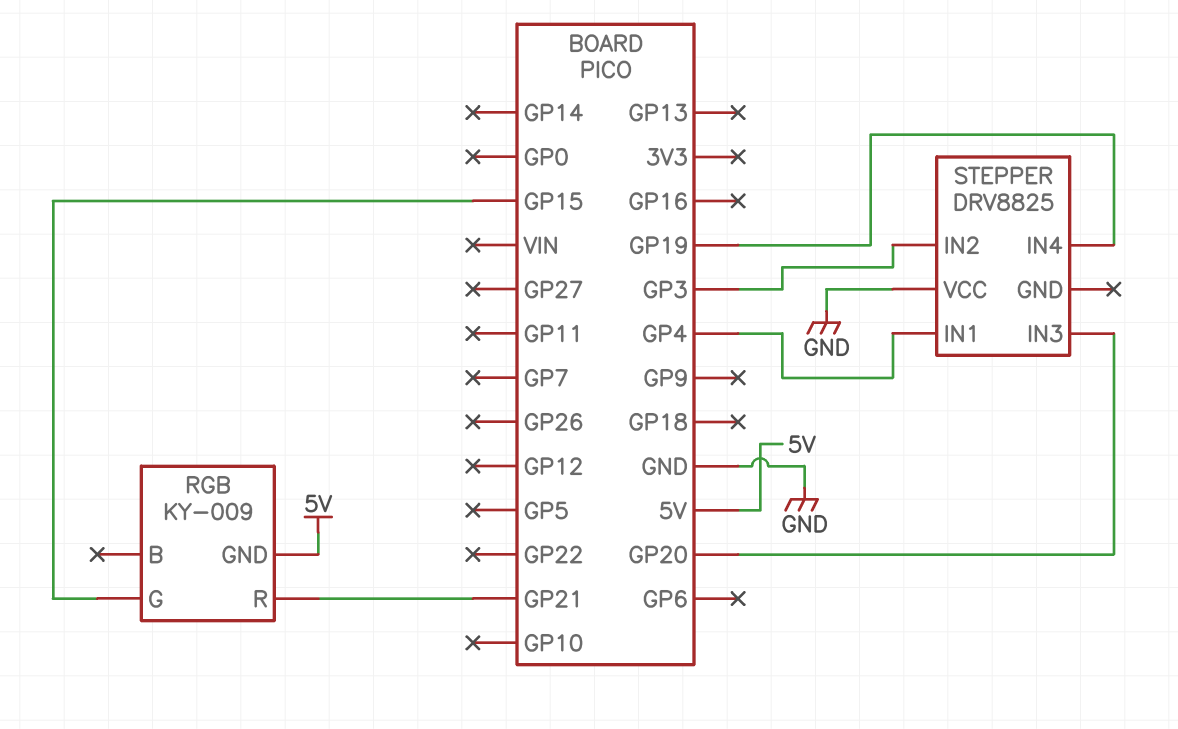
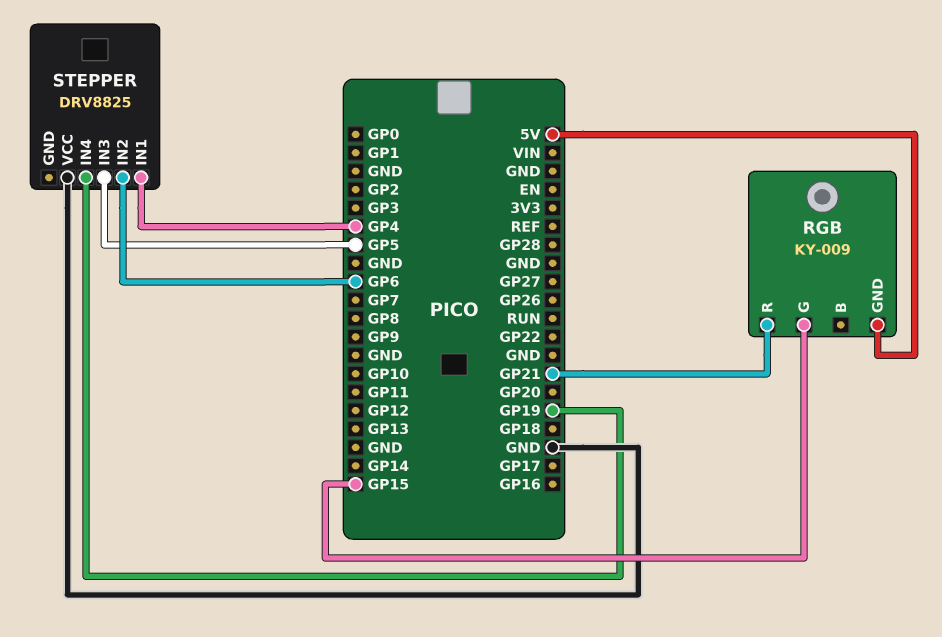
STEPPER pin IN2: GP3 -> GP6
STEPPER pin IN3: GP20 -> GP5

